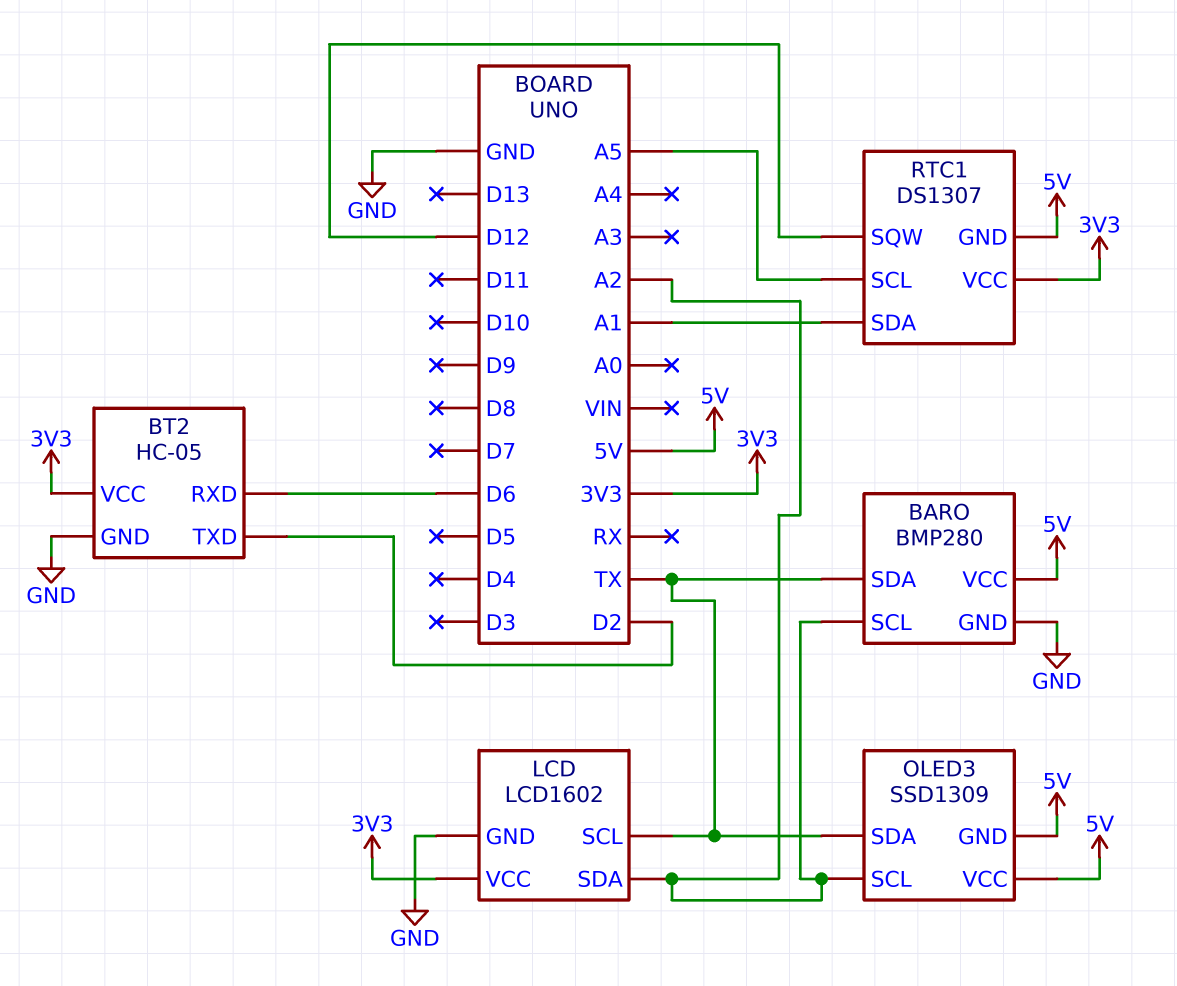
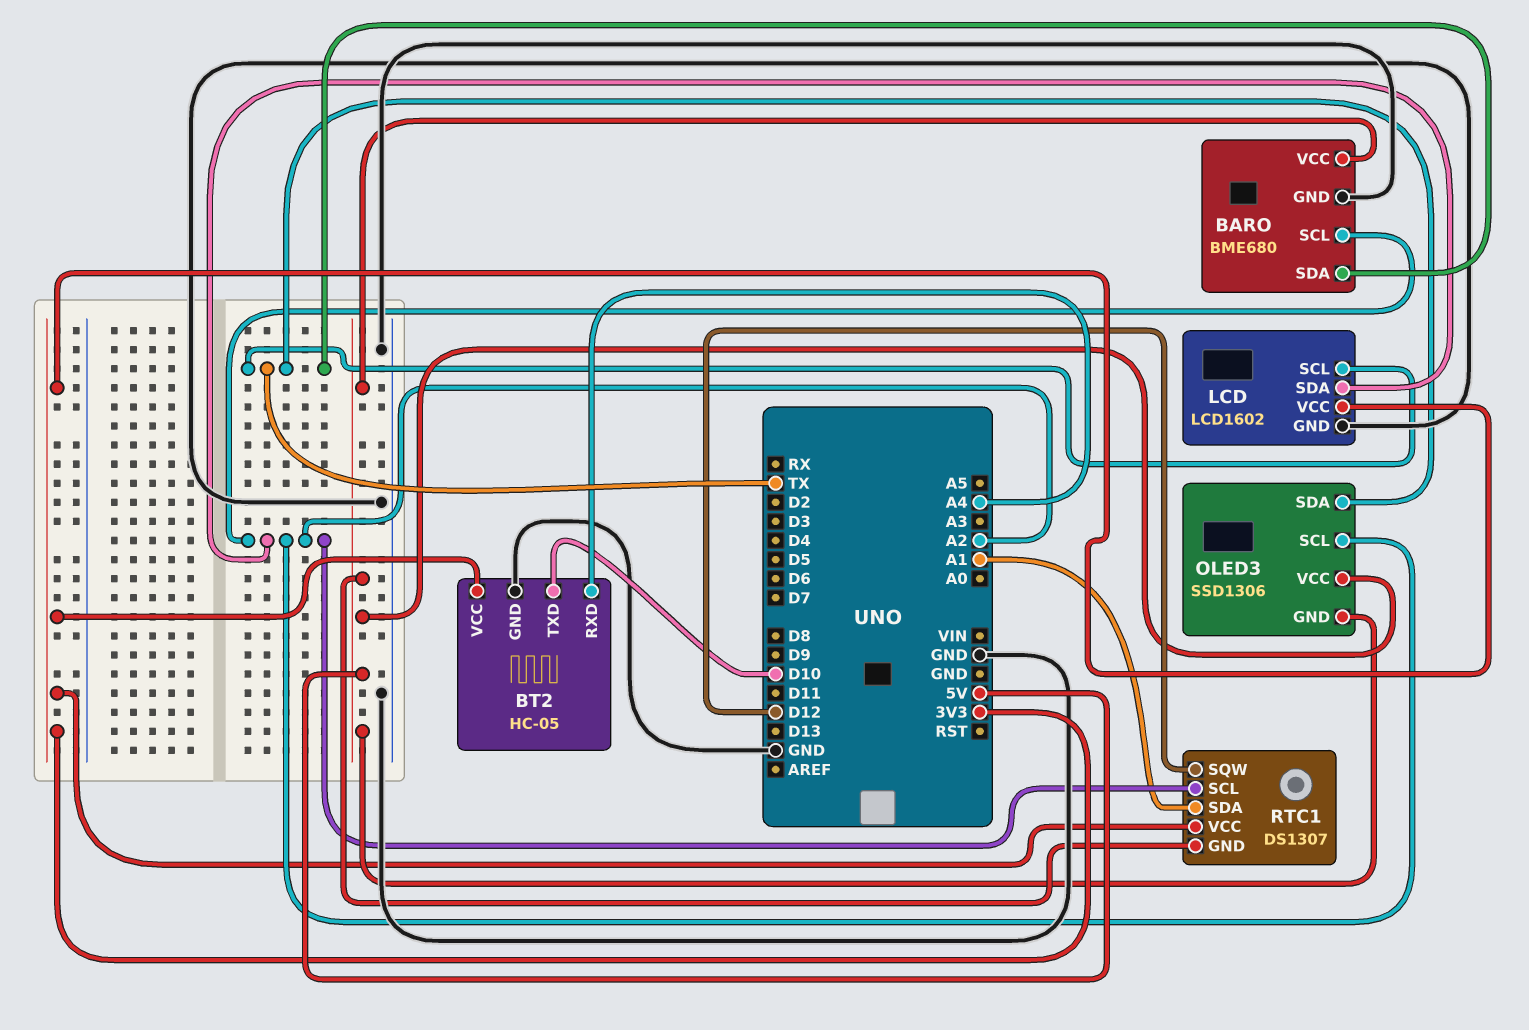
BARO: BMP280 -> BME680
BT2 pin RXD: D6 -> A4
BT2 pin TXD: D2 -> D10
OLED3: SSD1309 -> SSD1306
RTC1 pin SCL: A5 -> A2

